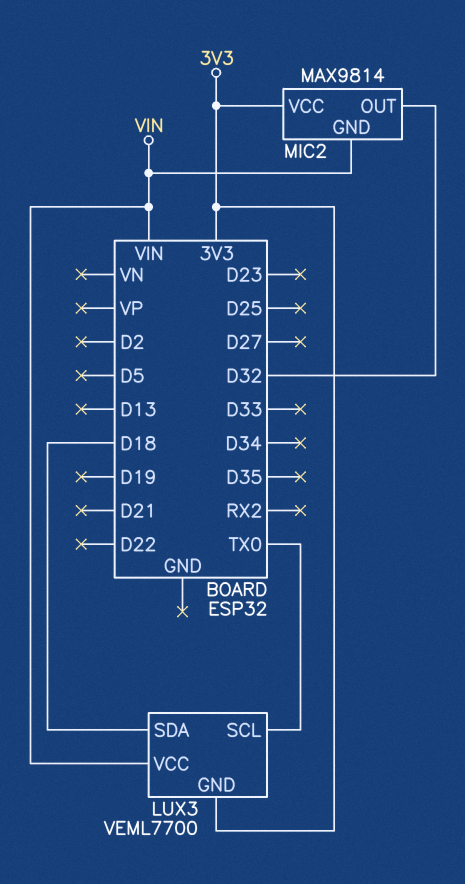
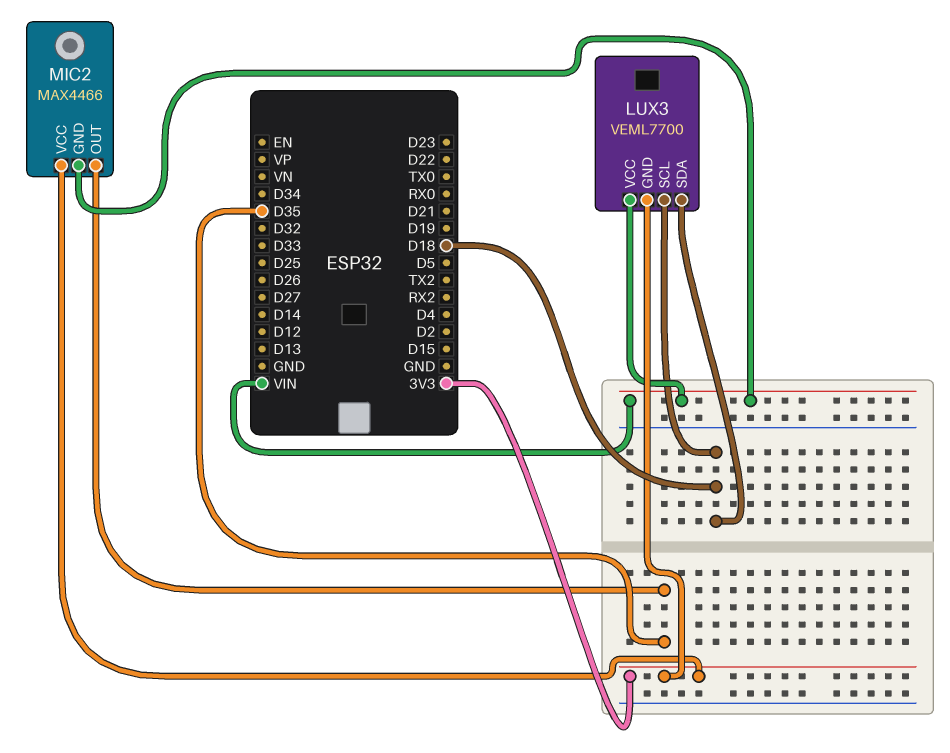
LUX3 pin SCL: TX0 -> D18
MIC2: MAX9814 -> MAX4466
MIC2 pin OUT: D32 -> D35

